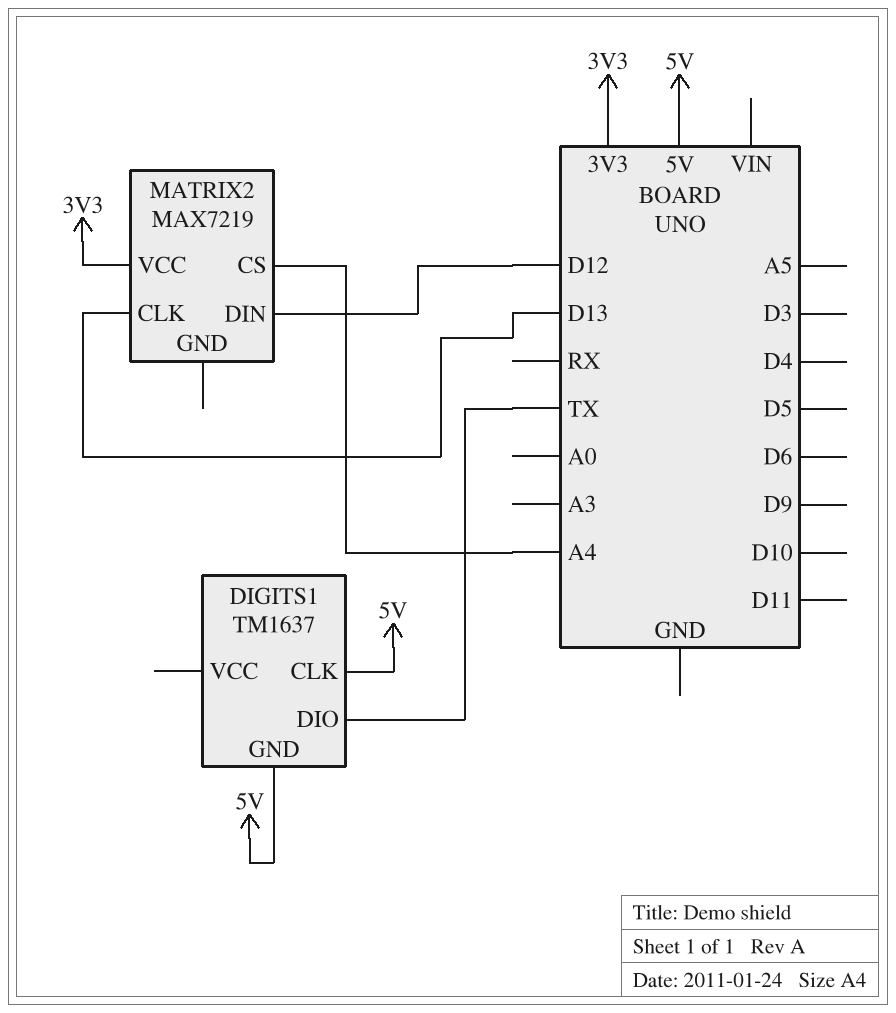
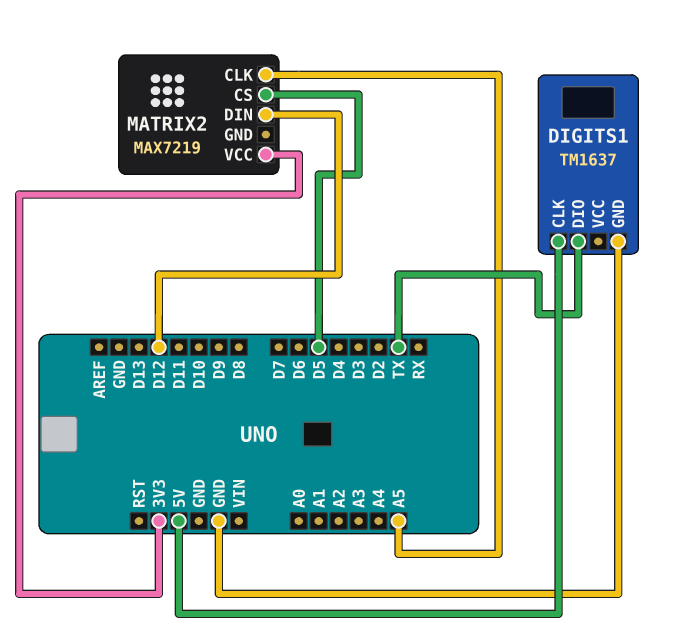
DIGITS1 pin GND: 5V -> GND
MATRIX2 pin CLK: D13 -> A5
MATRIX2 pin CS: A4 -> D5

